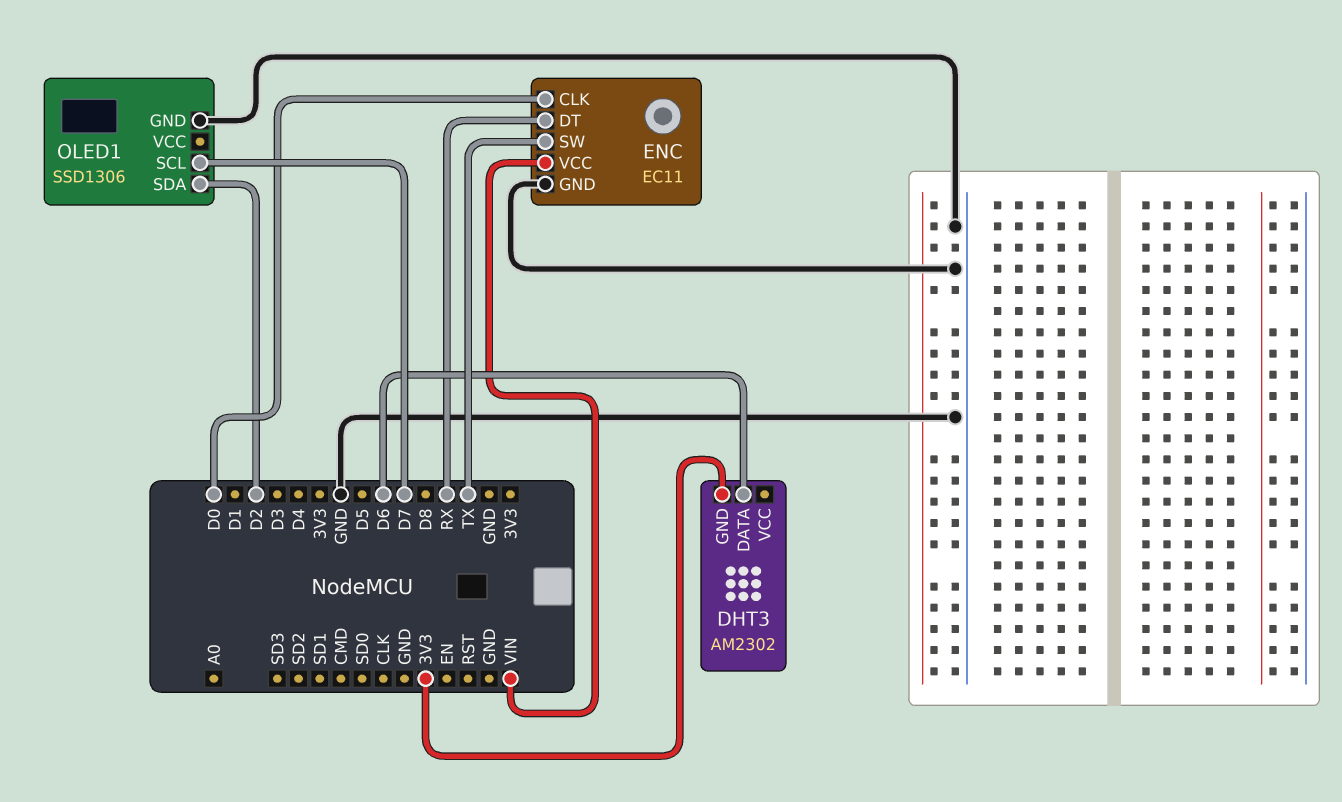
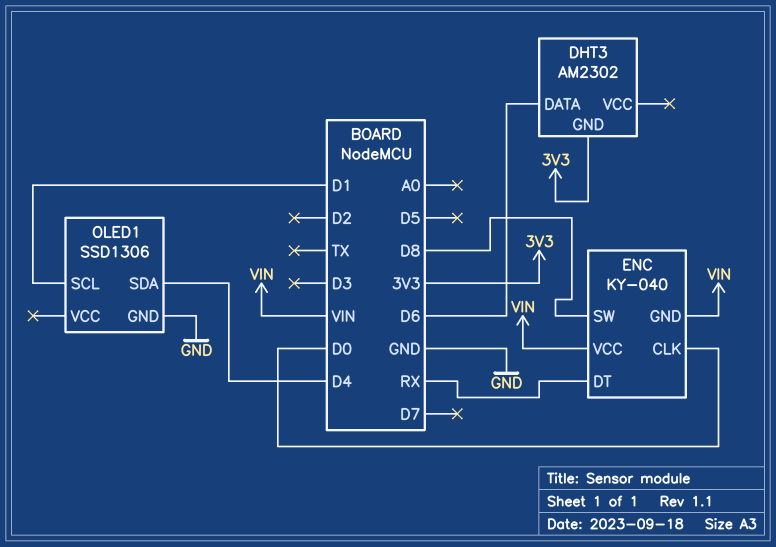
ENC: EC11 -> KY-040
ENC pin GND: GND -> VIN
ENC pin SW: TX -> D8
OLED1 pin SCL: D7 -> D1
OLED1 pin SDA: D2 -> D4

